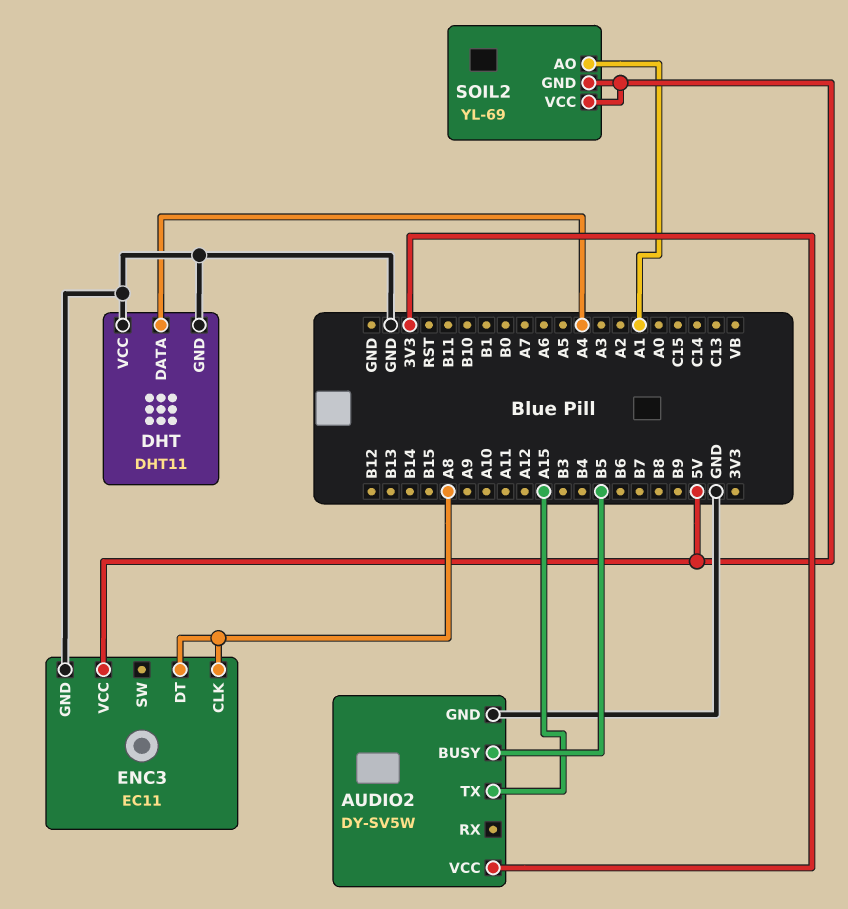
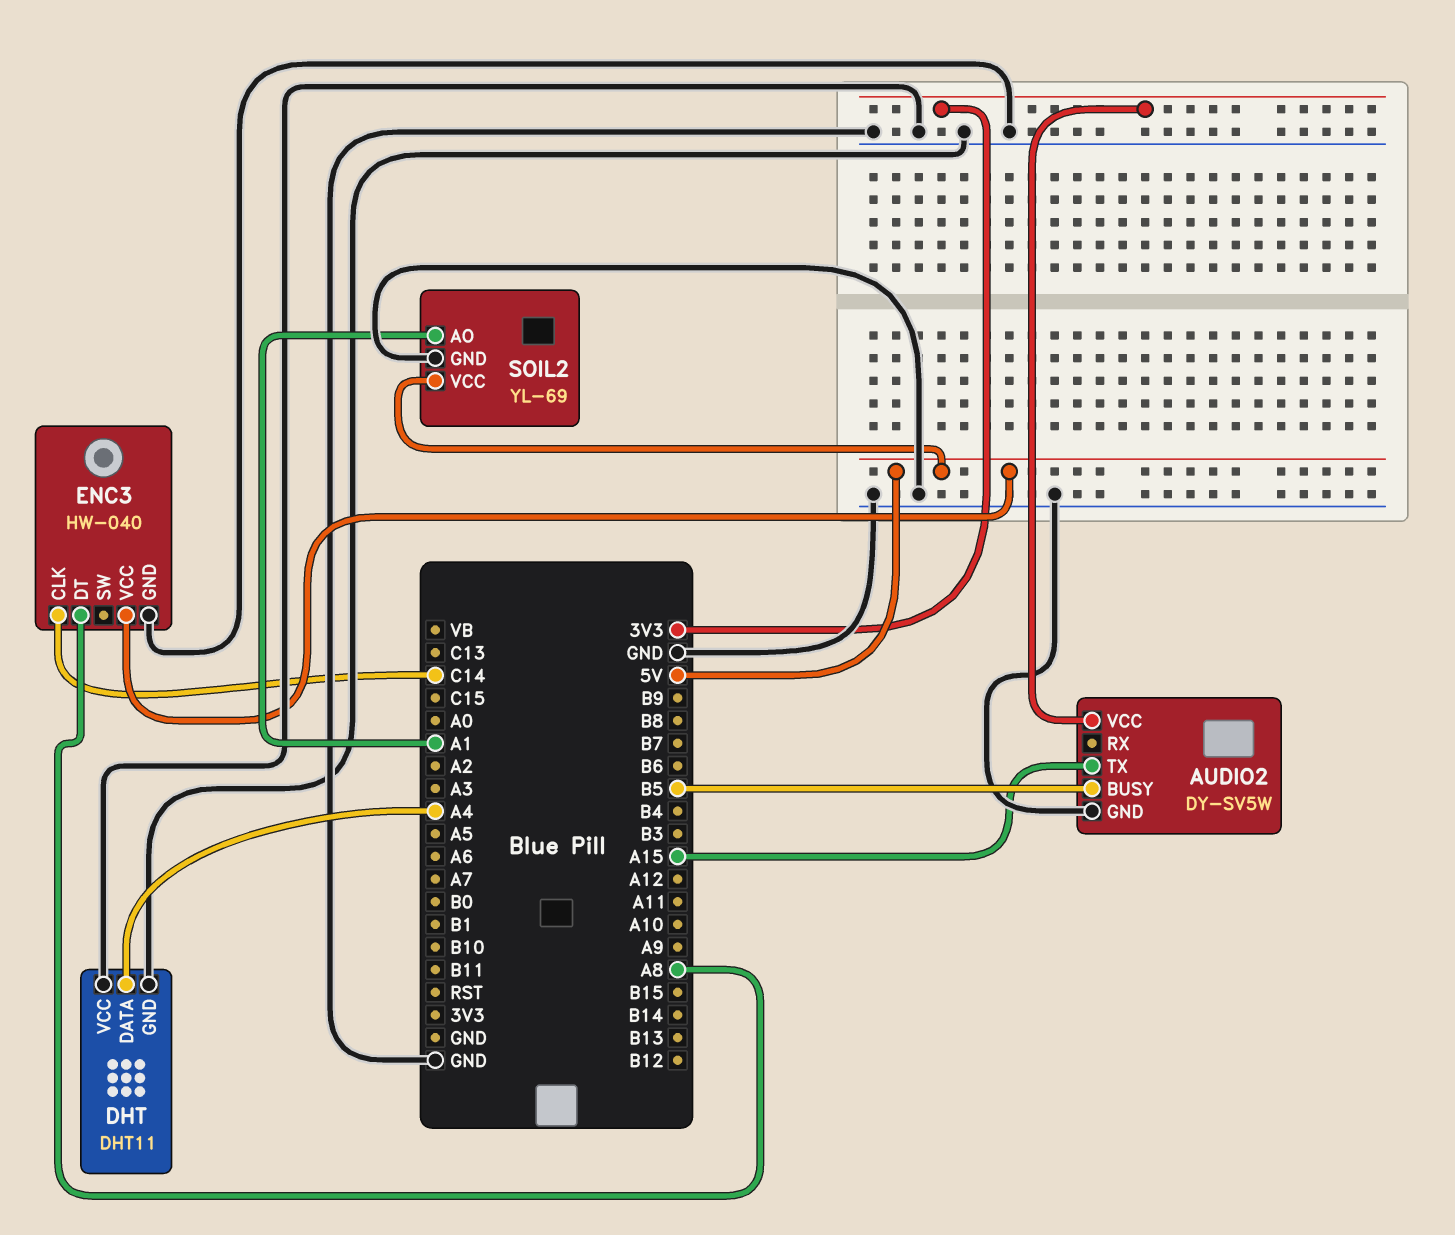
ENC3: EC11 -> HW-040
ENC3 pin CLK: A8 -> C14
SOIL2 pin GND: 5V -> GND

